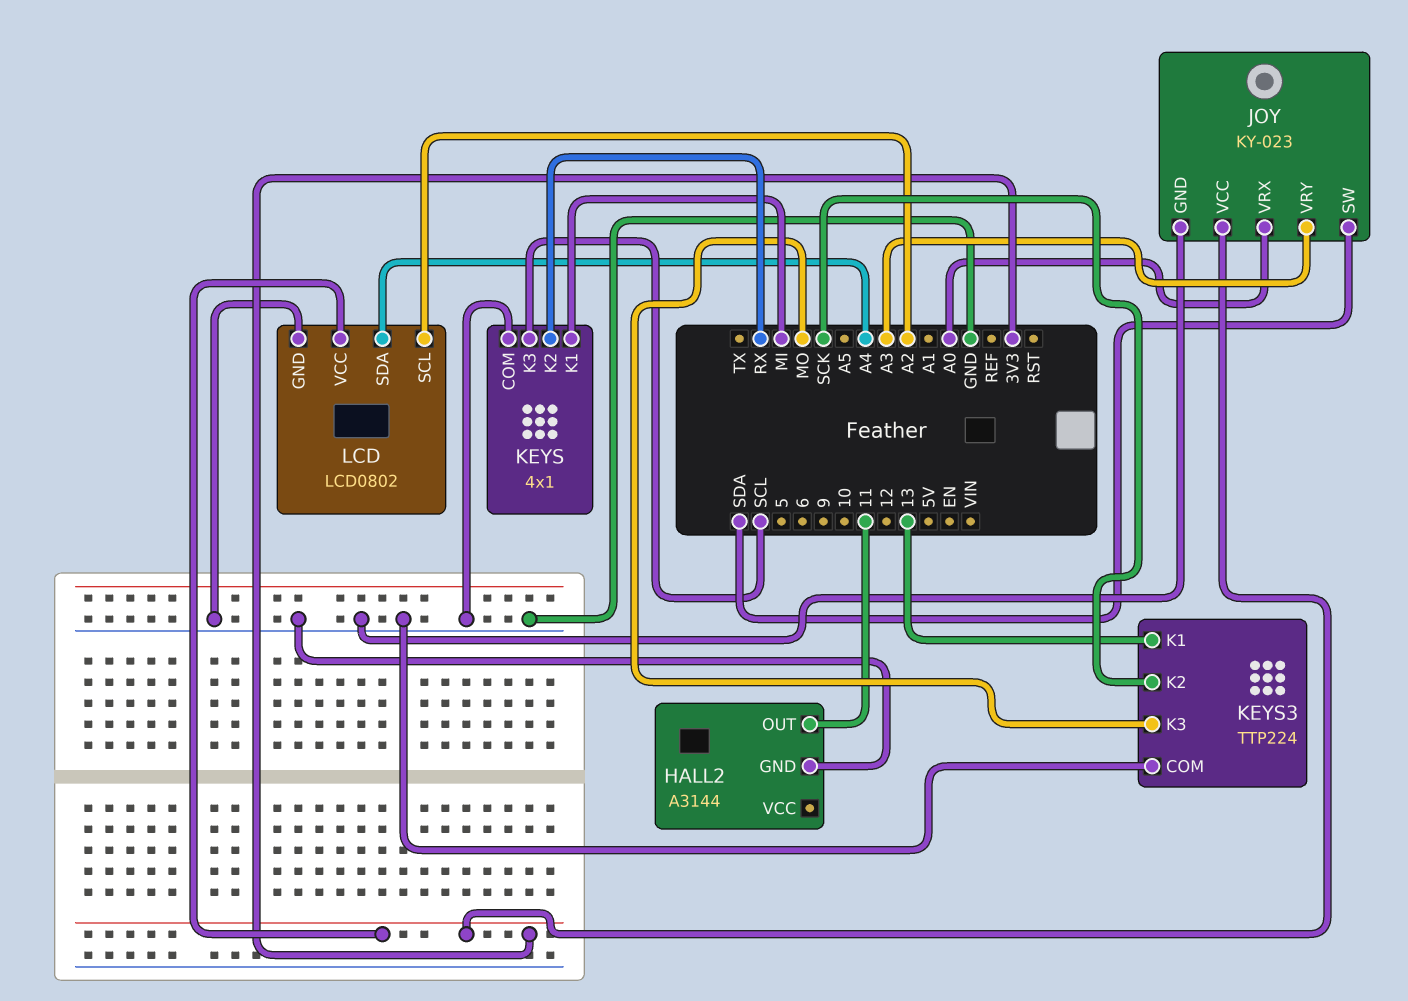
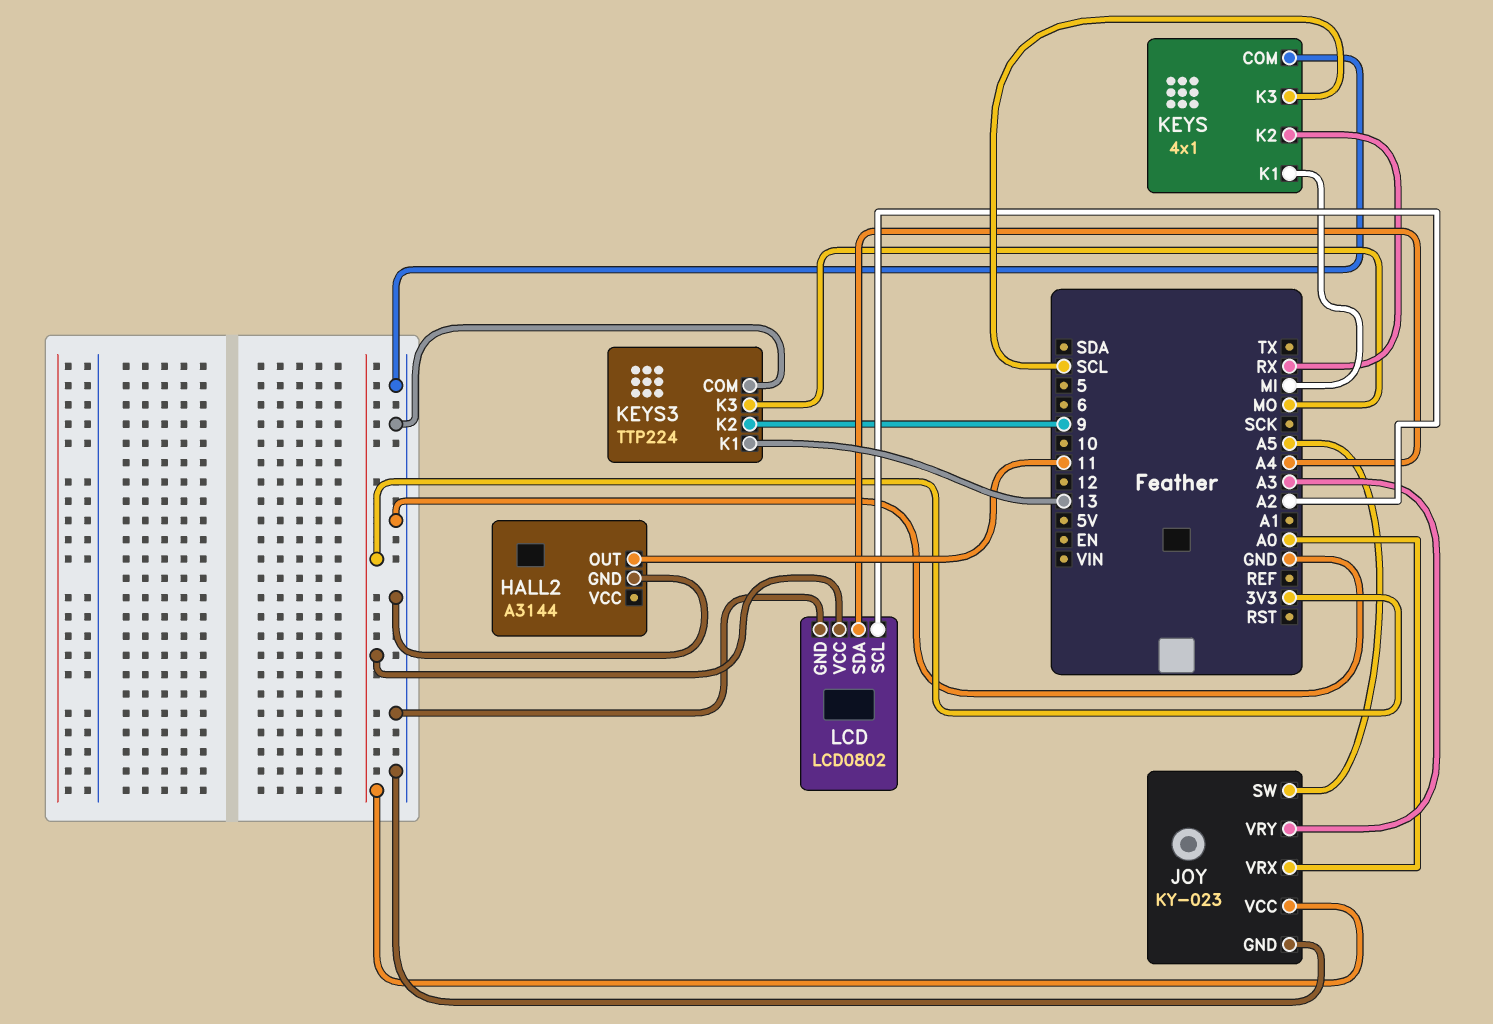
JOY pin SW: SDA -> A5
KEYS3 pin K2: SCK -> 9

